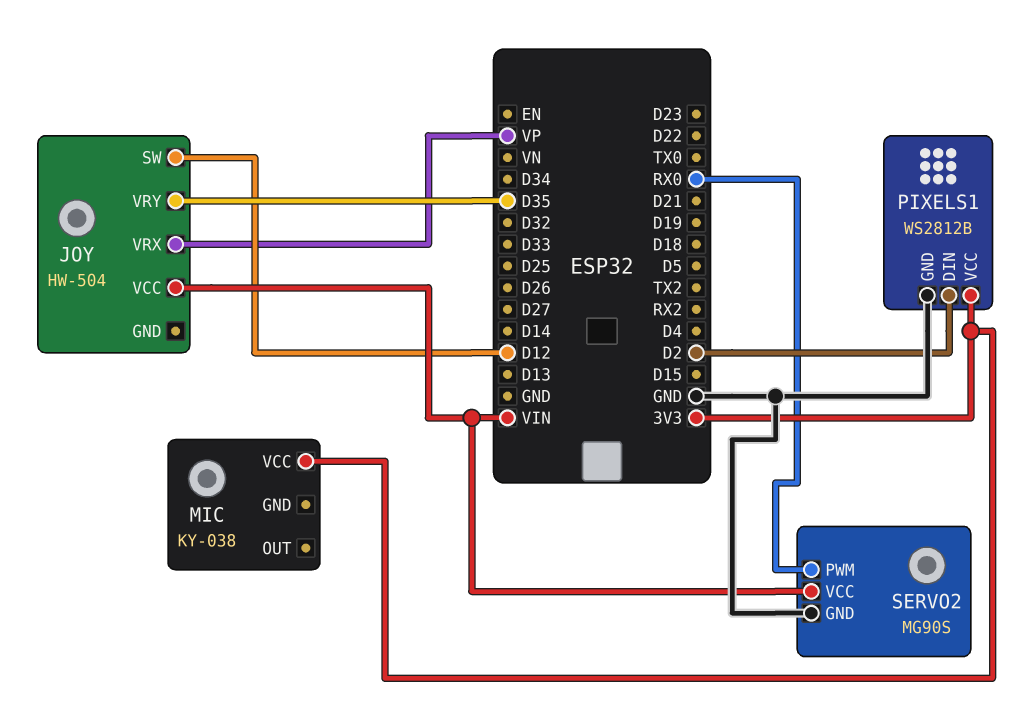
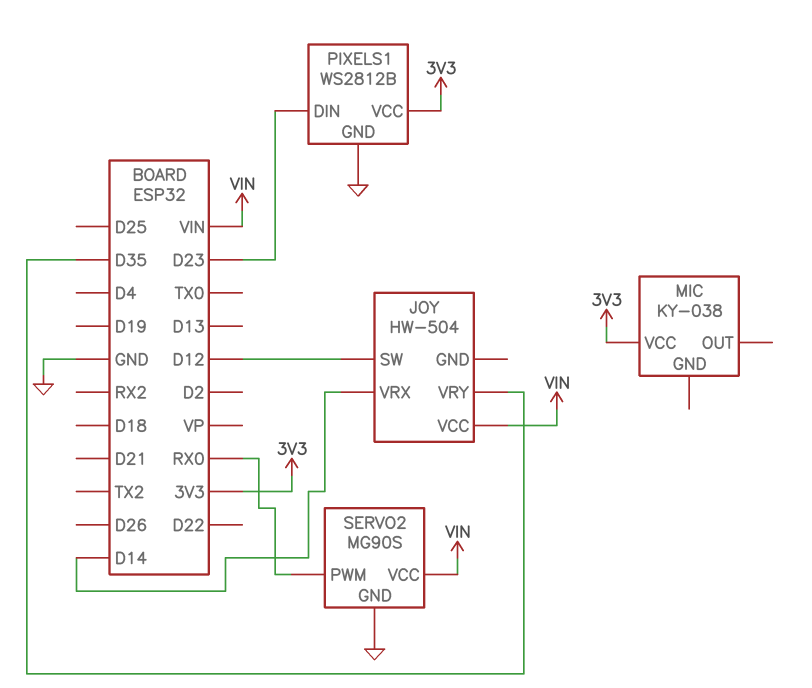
JOY pin VRX: VP -> D14
PIXELS1 pin DIN: D2 -> D23

